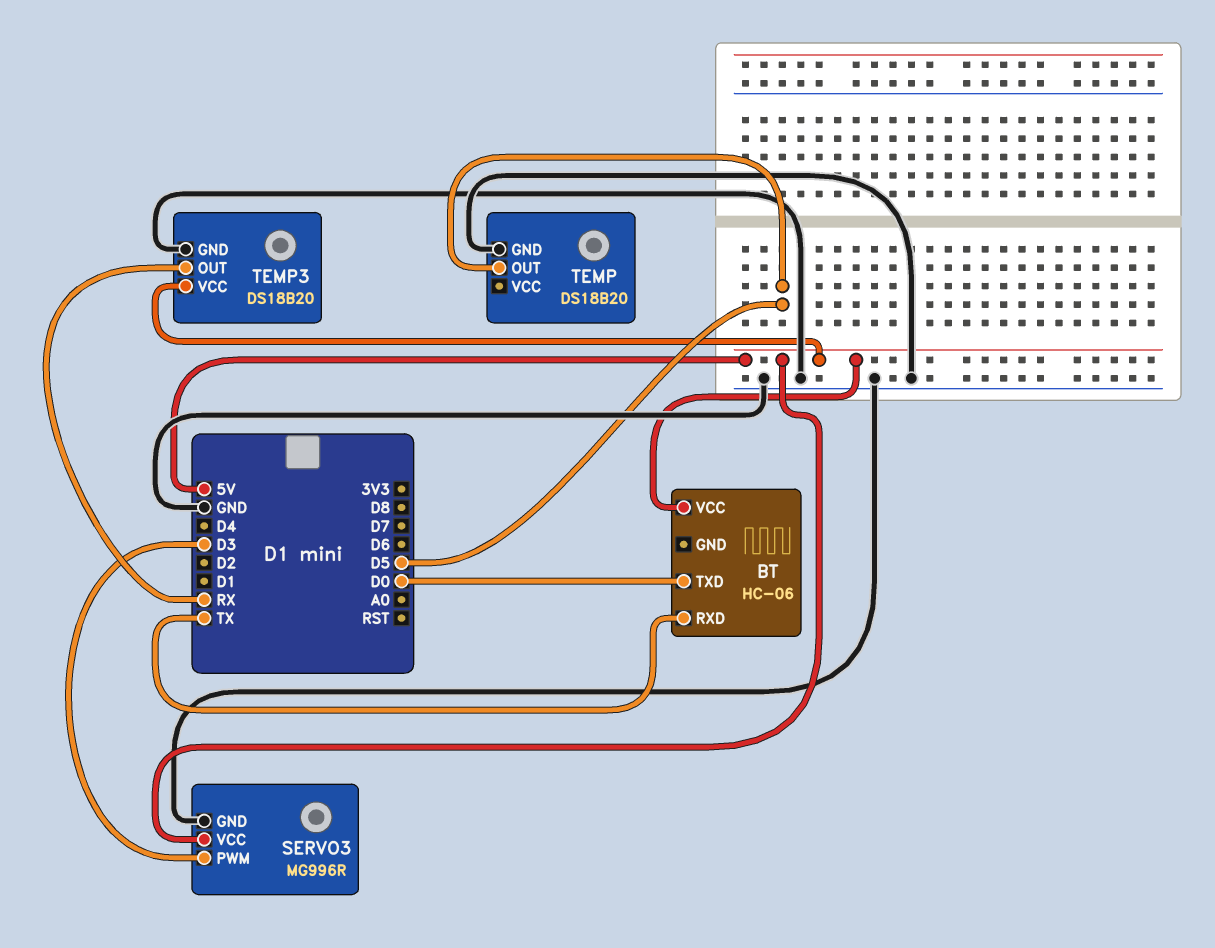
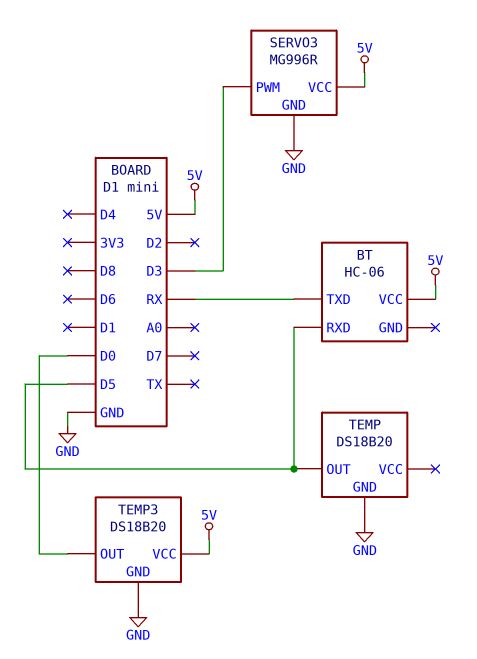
BT pin RXD: TX -> D5
BT pin TXD: D0 -> RX
TEMP3 pin OUT: RX -> D0

